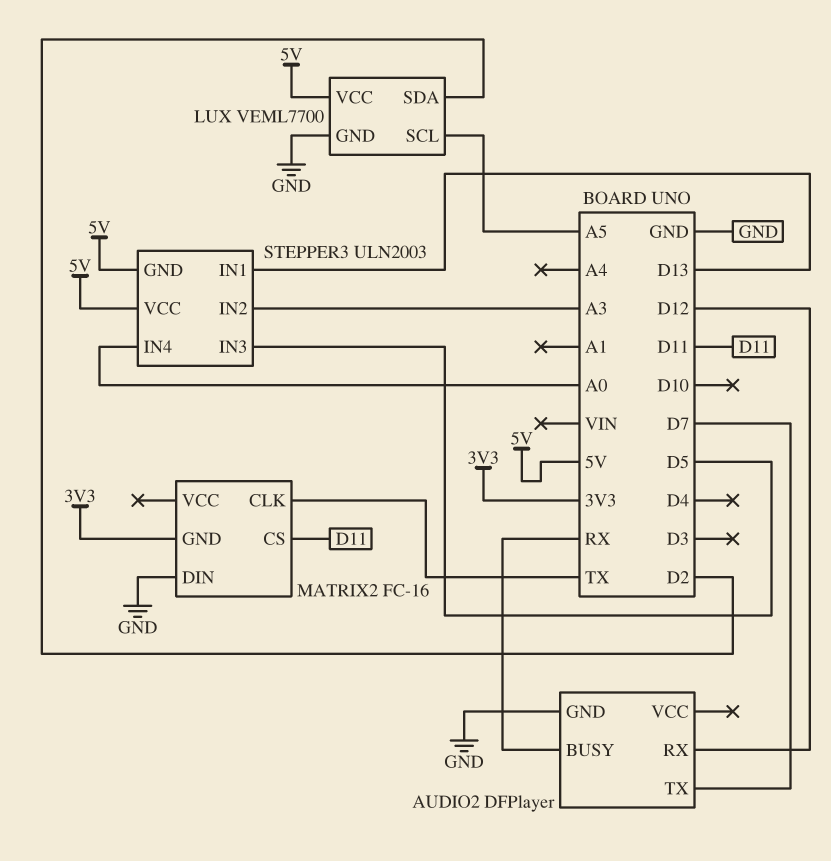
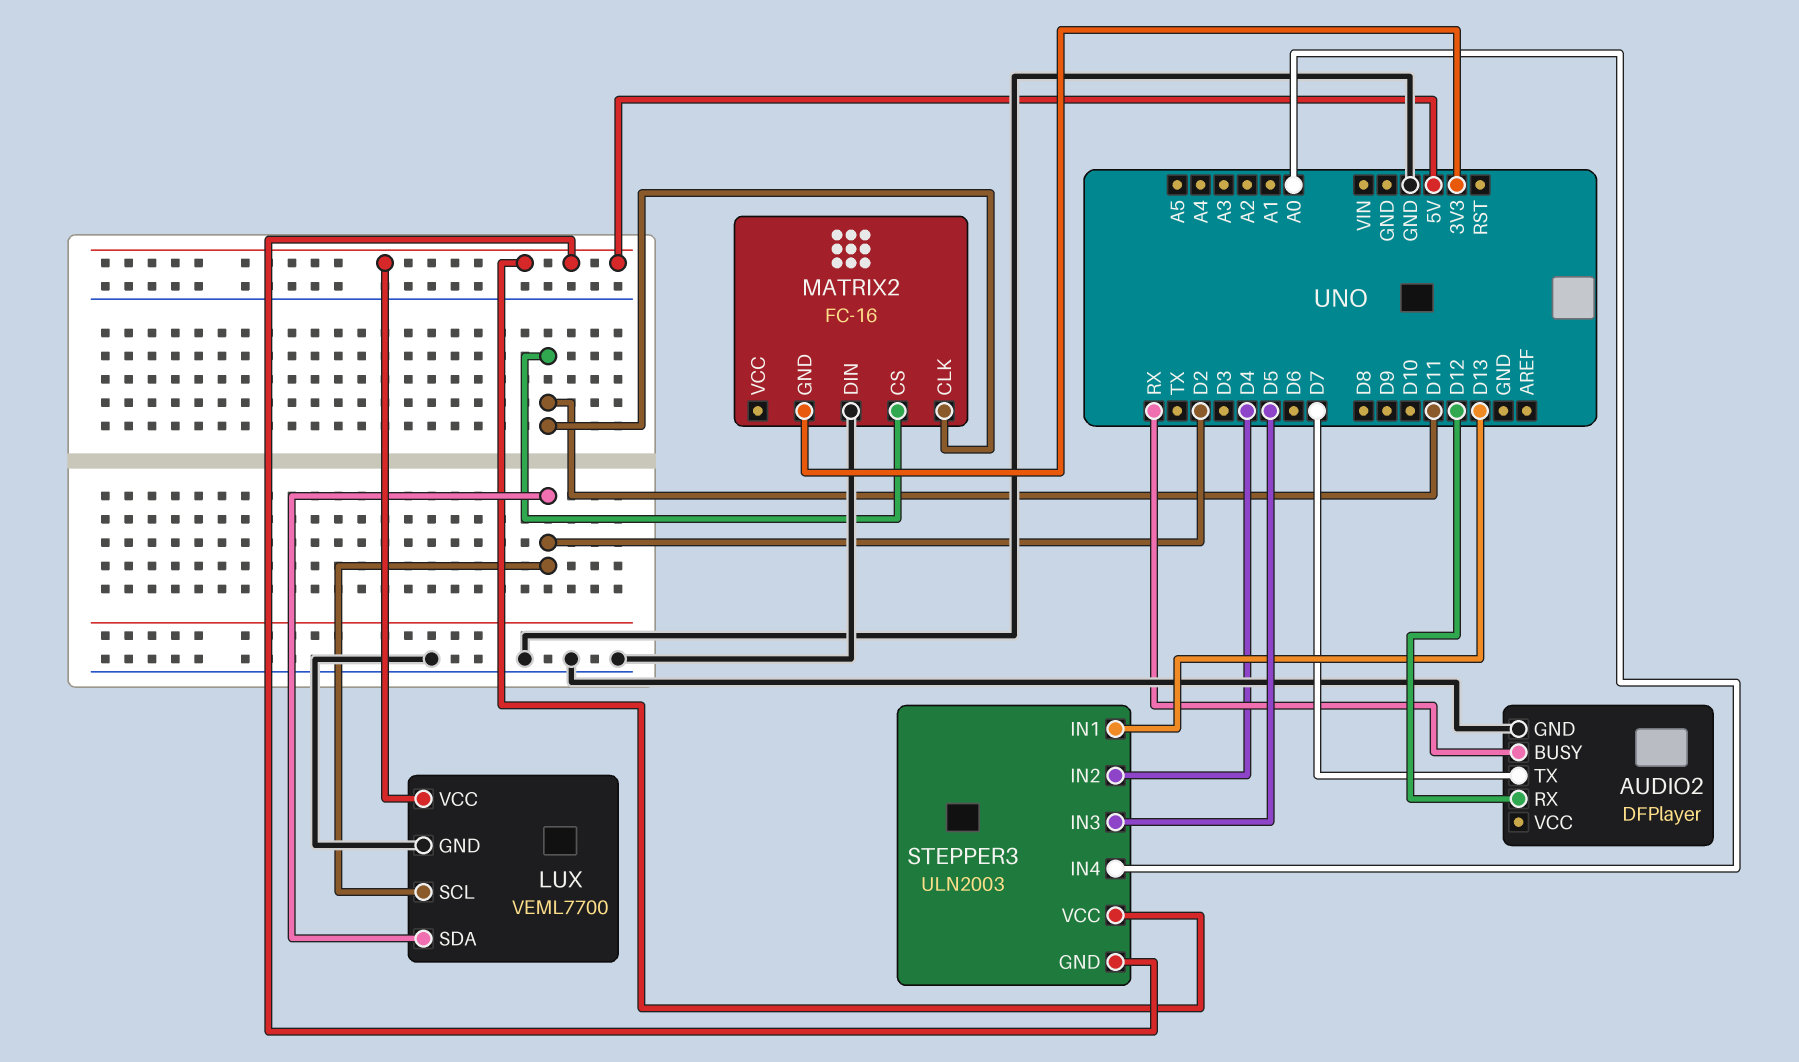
LUX pin SCL: A5 -> D2
MATRIX2 pin CLK: TX -> D11
STEPPER3 pin IN2: A3 -> D4

